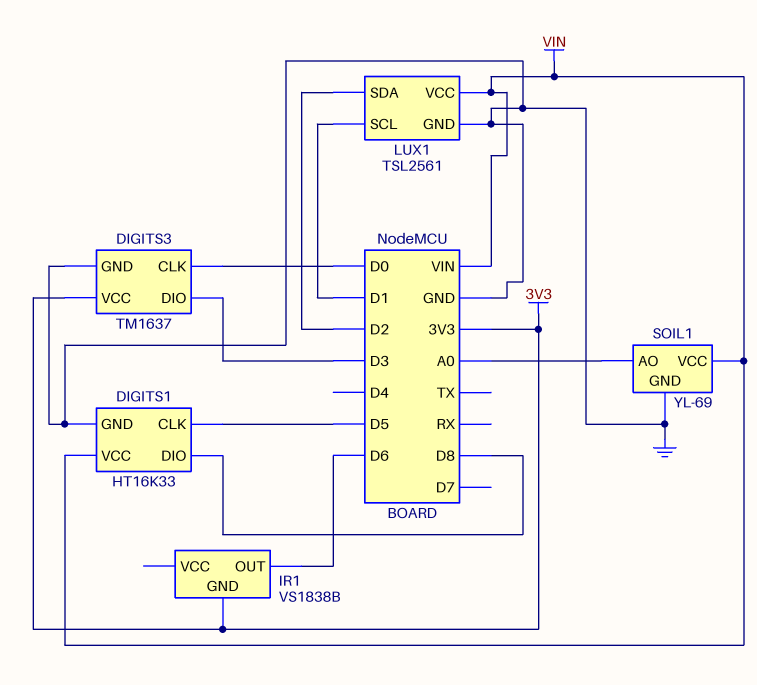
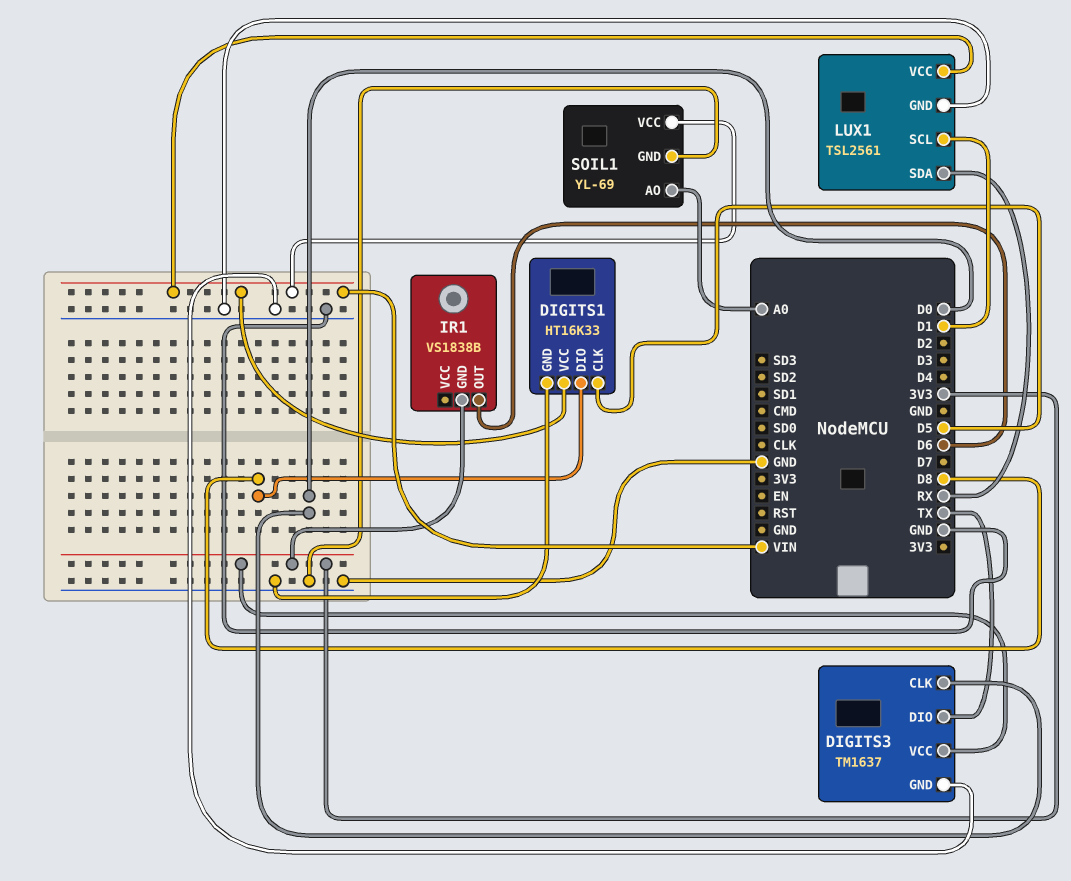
DIGITS3 pin DIO: D3 -> TX
LUX1 pin SDA: D2 -> RX

